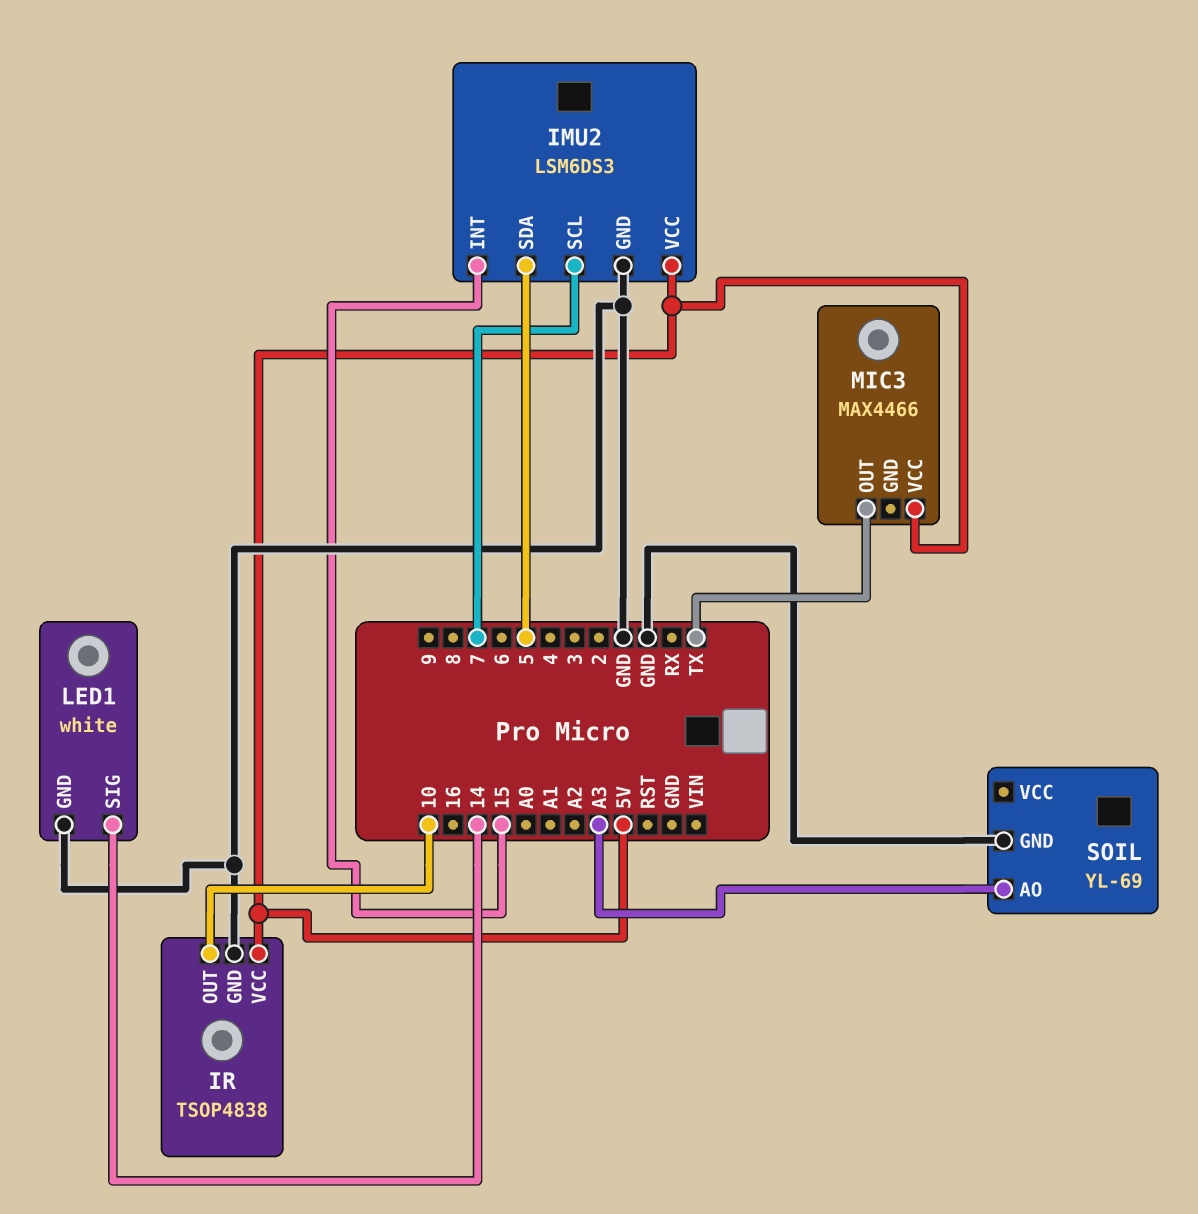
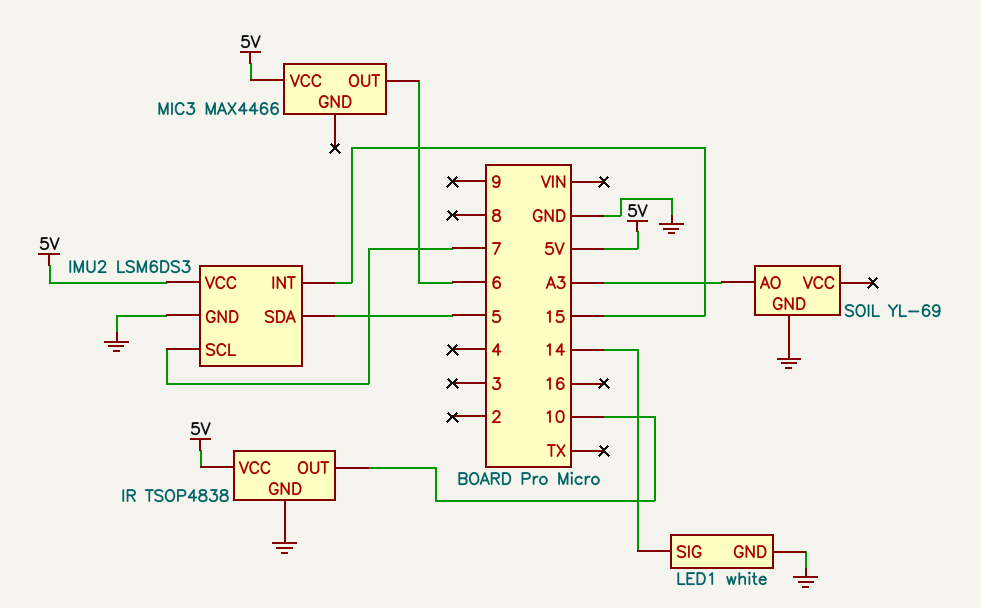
MIC3 pin OUT: TX -> 6

